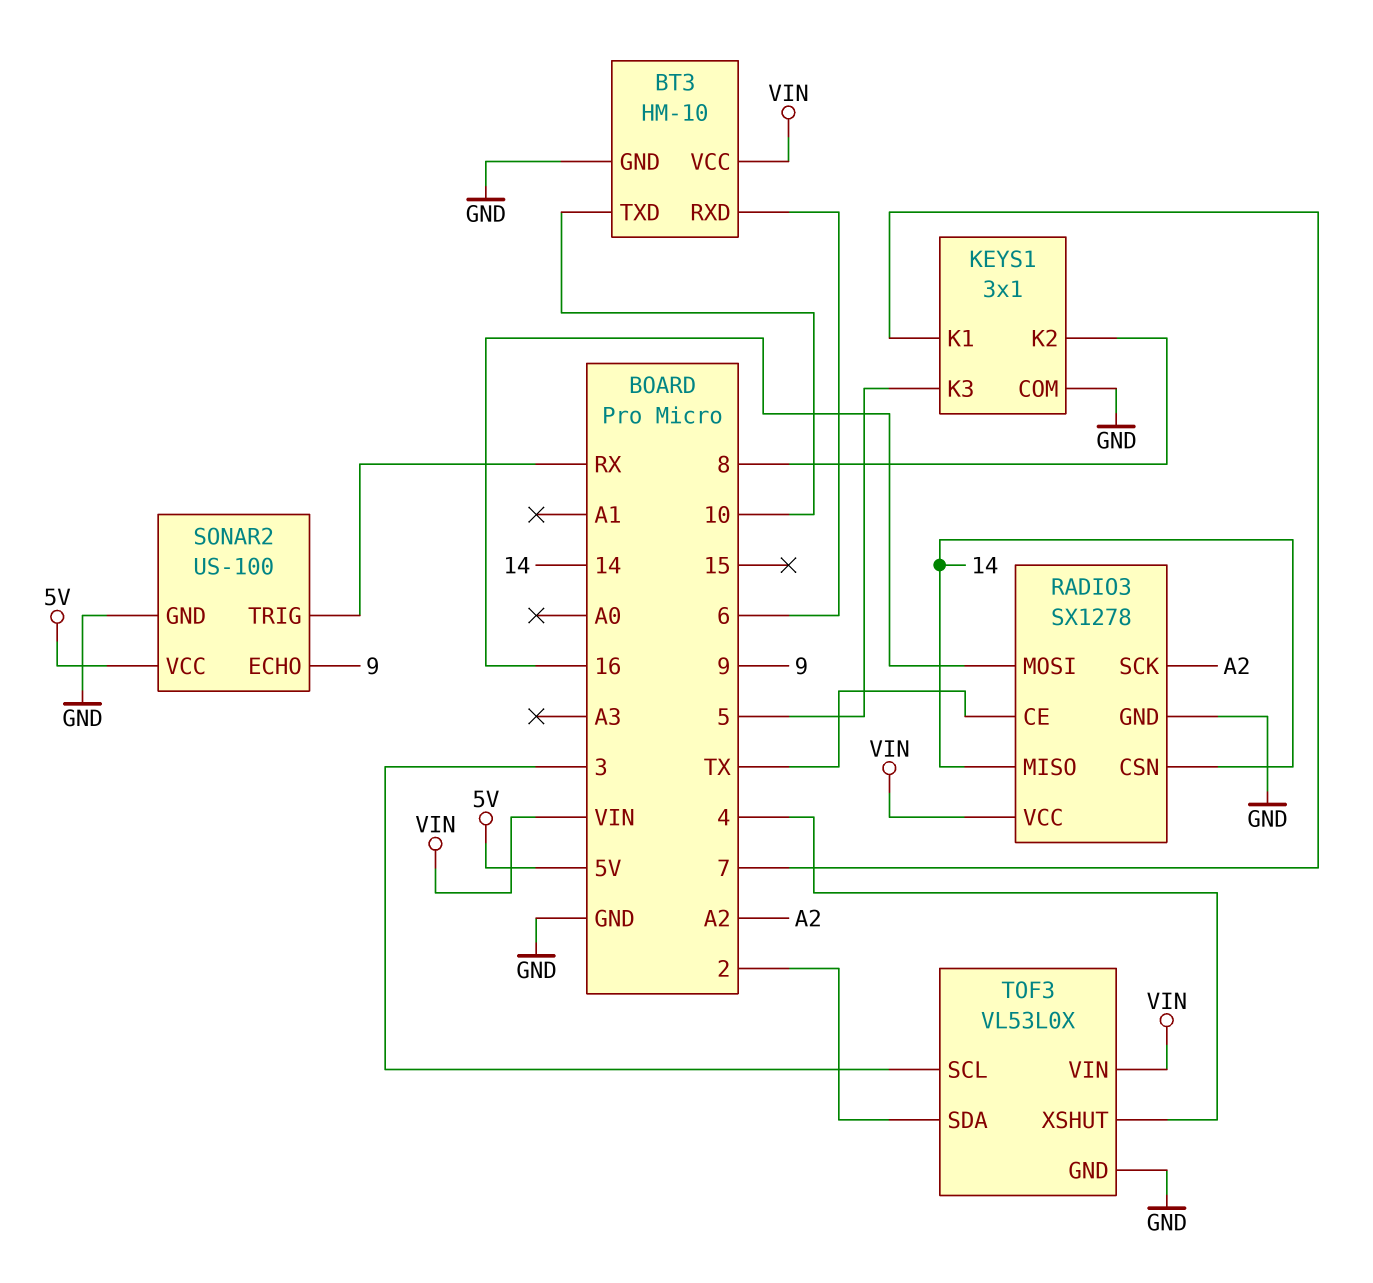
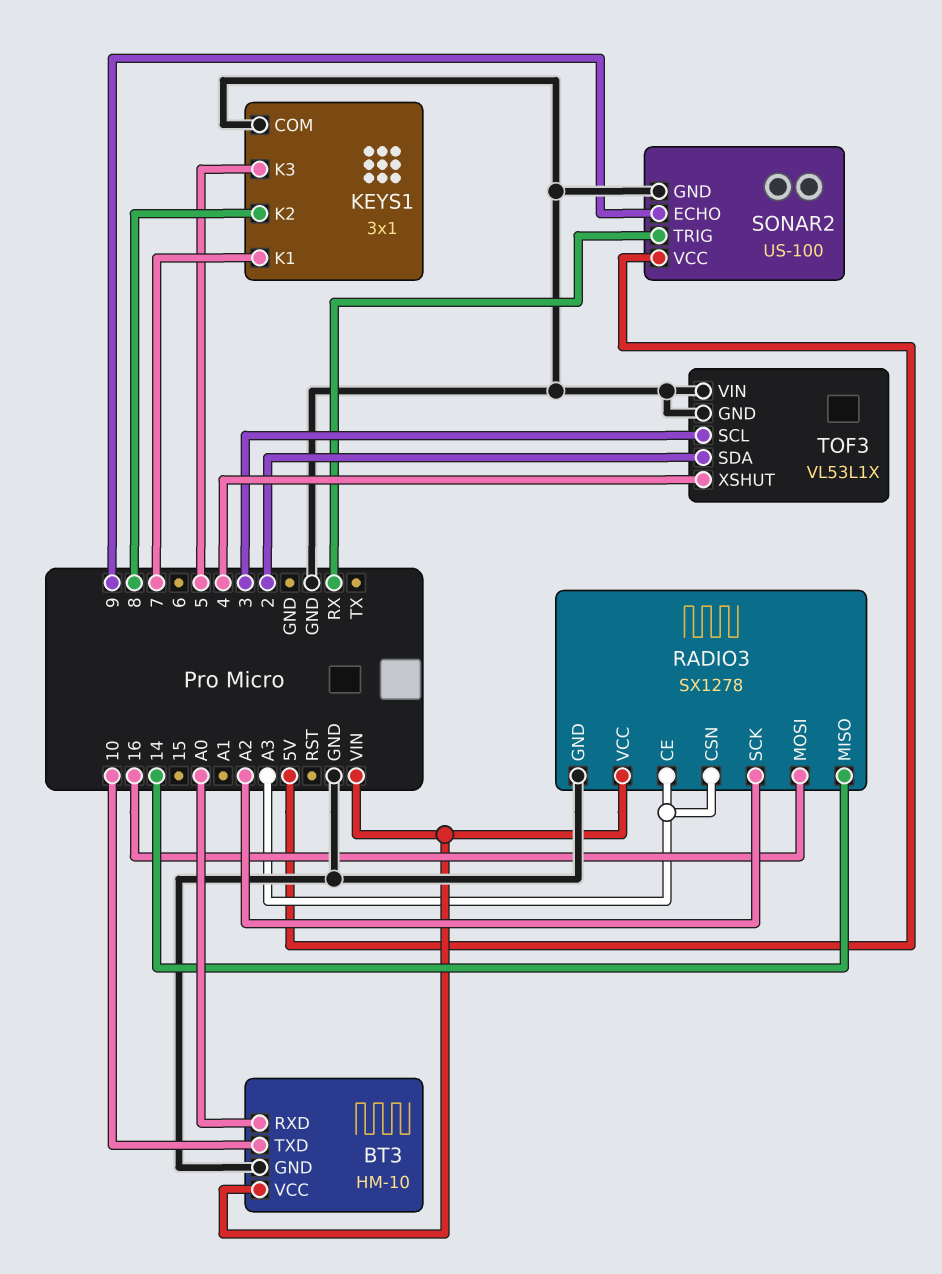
BT3 pin RXD: 6 -> A0
RADIO3 pin CE: TX -> A3
RADIO3 pin CSN: 14 -> A3
TOF3: VL53L0X -> VL53L1X
TOF3 pin VIN: VIN -> GND

